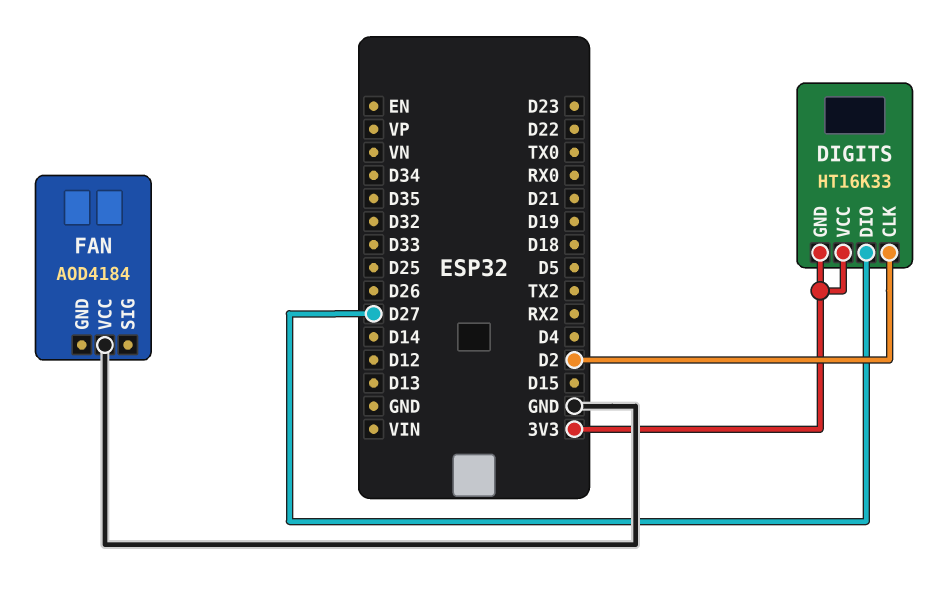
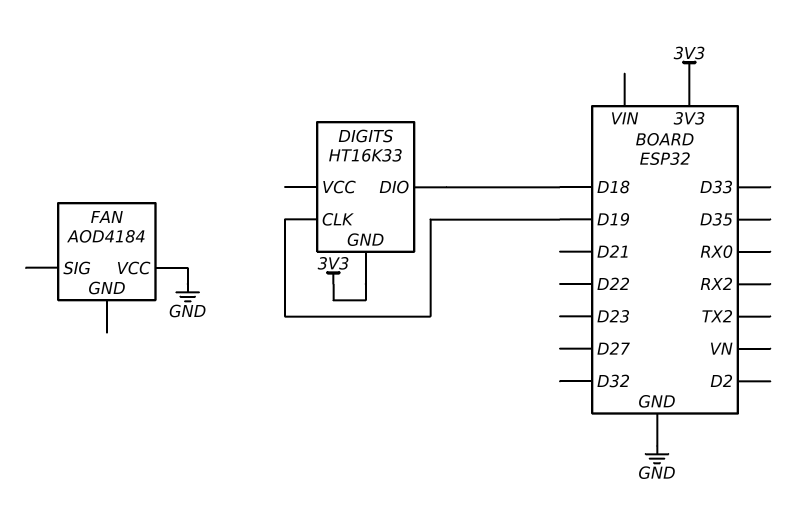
DIGITS pin CLK: D2 -> D19
DIGITS pin DIO: D27 -> D18
DIGITS pin VCC: 3V3 -> none

